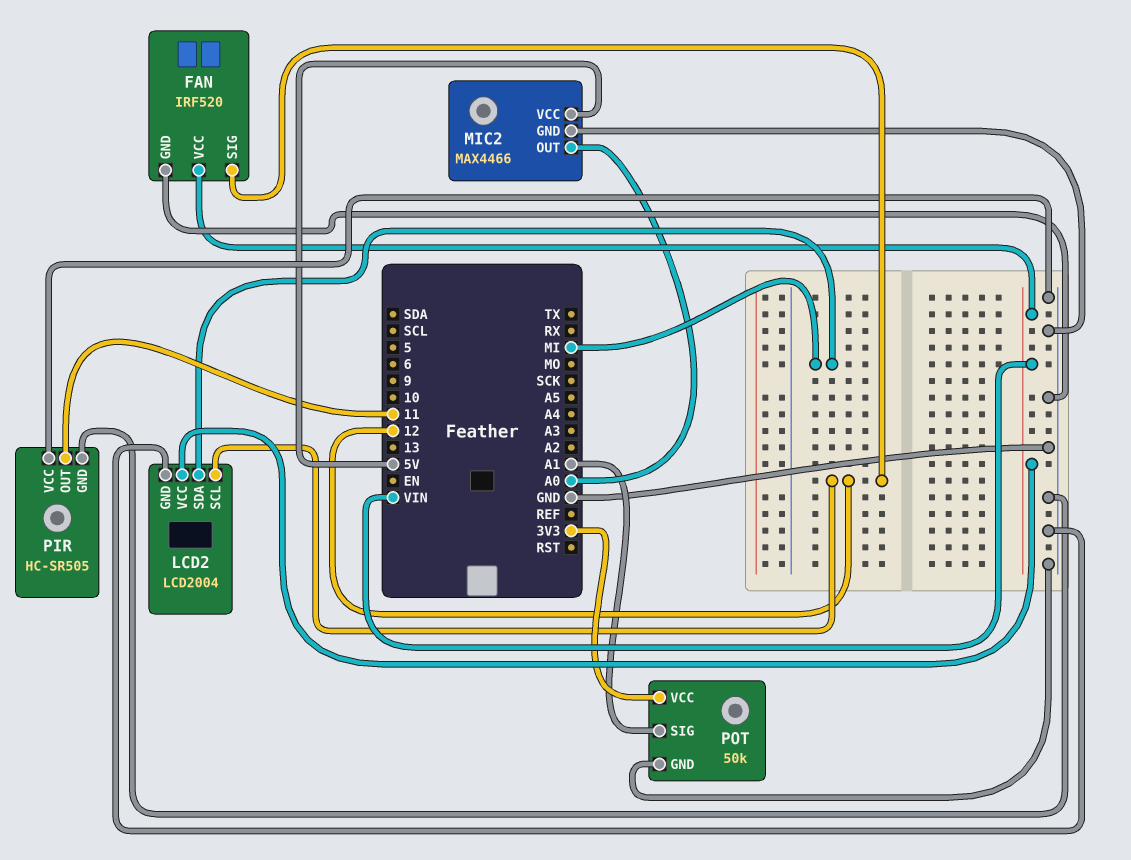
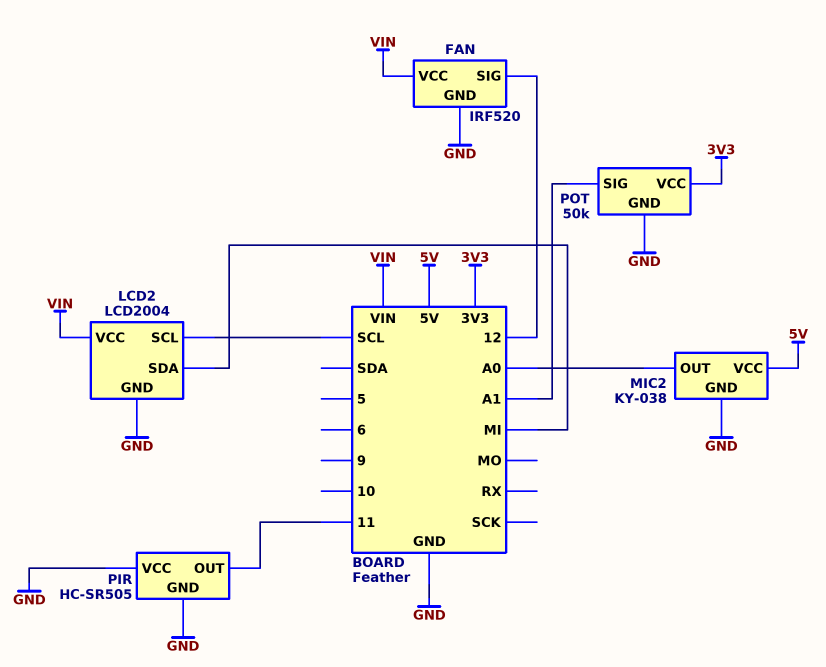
LCD2 pin SCL: 12 -> SCL
MIC2: MAX4466 -> KY-038

